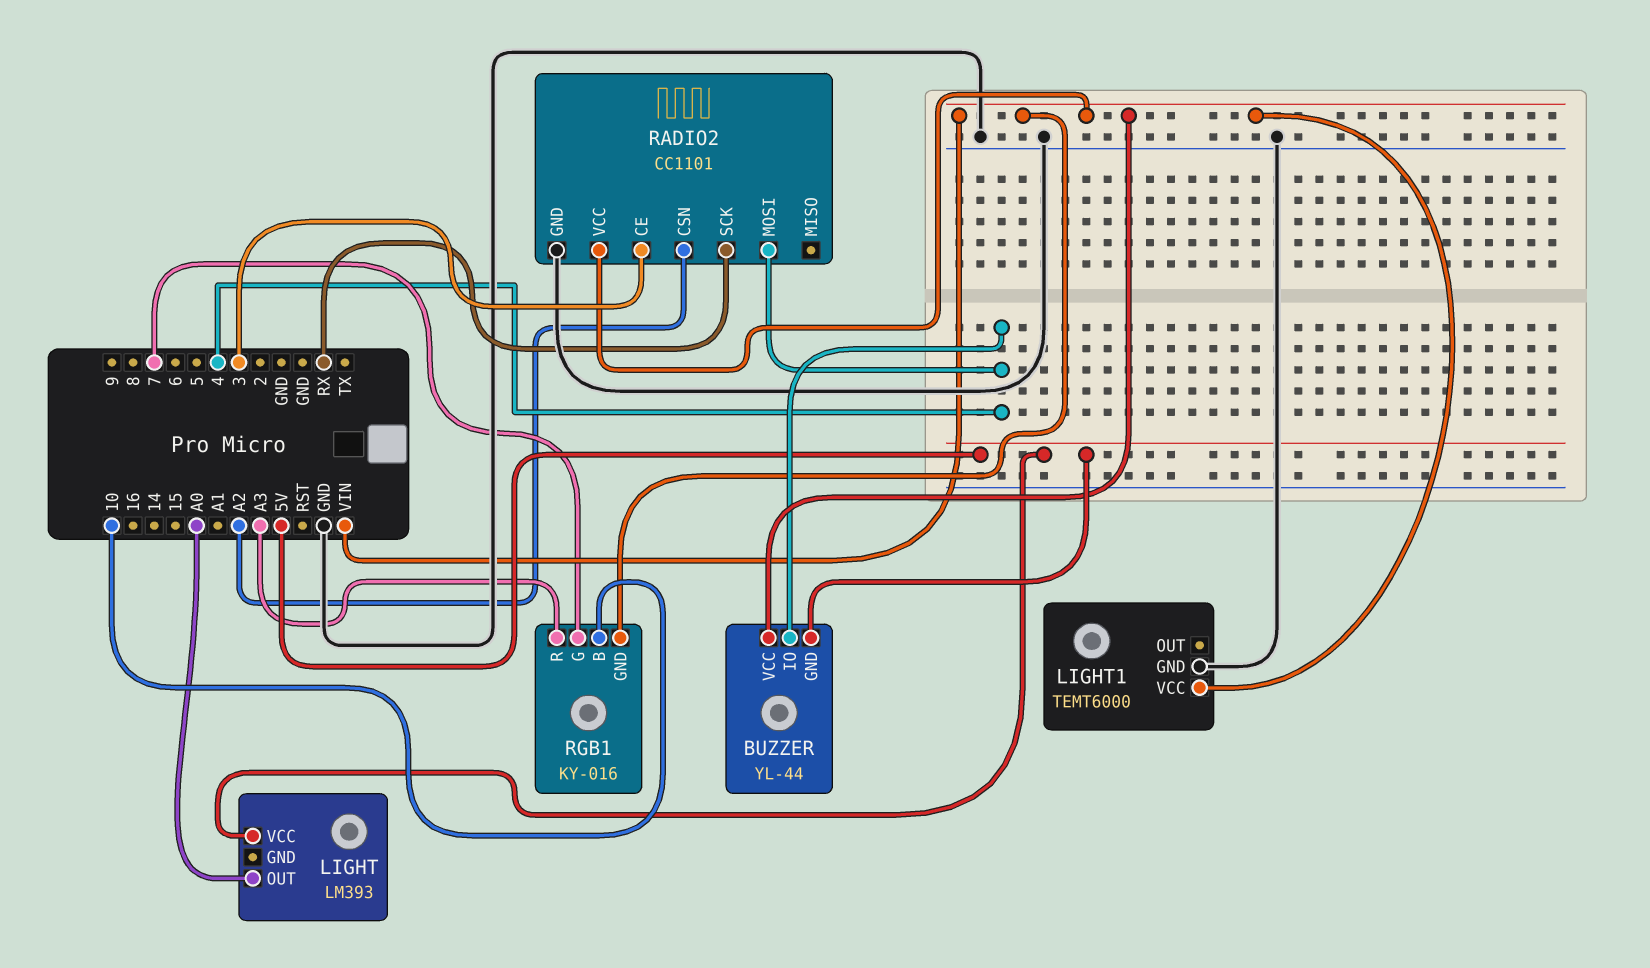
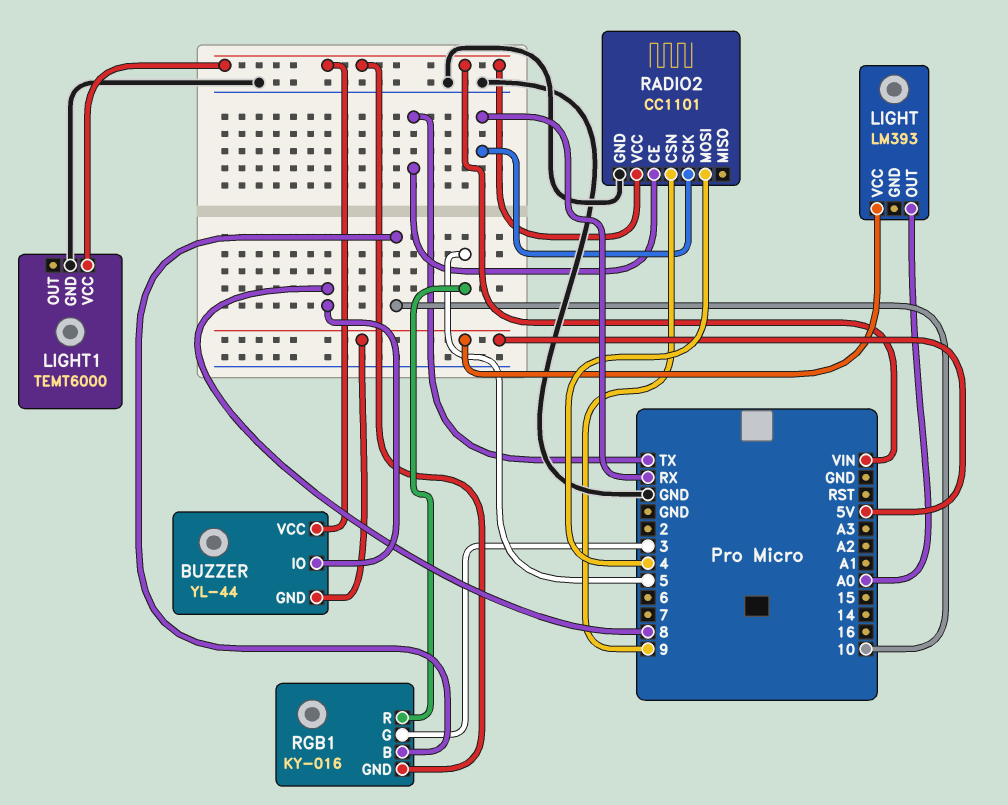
BUZZER pin IO: 4 -> 8
RADIO2 pin CE: 3 -> TX
RADIO2 pin CSN: A2 -> 9
RGB1 pin G: 7 -> 3
RGB1 pin R: A3 -> 5

